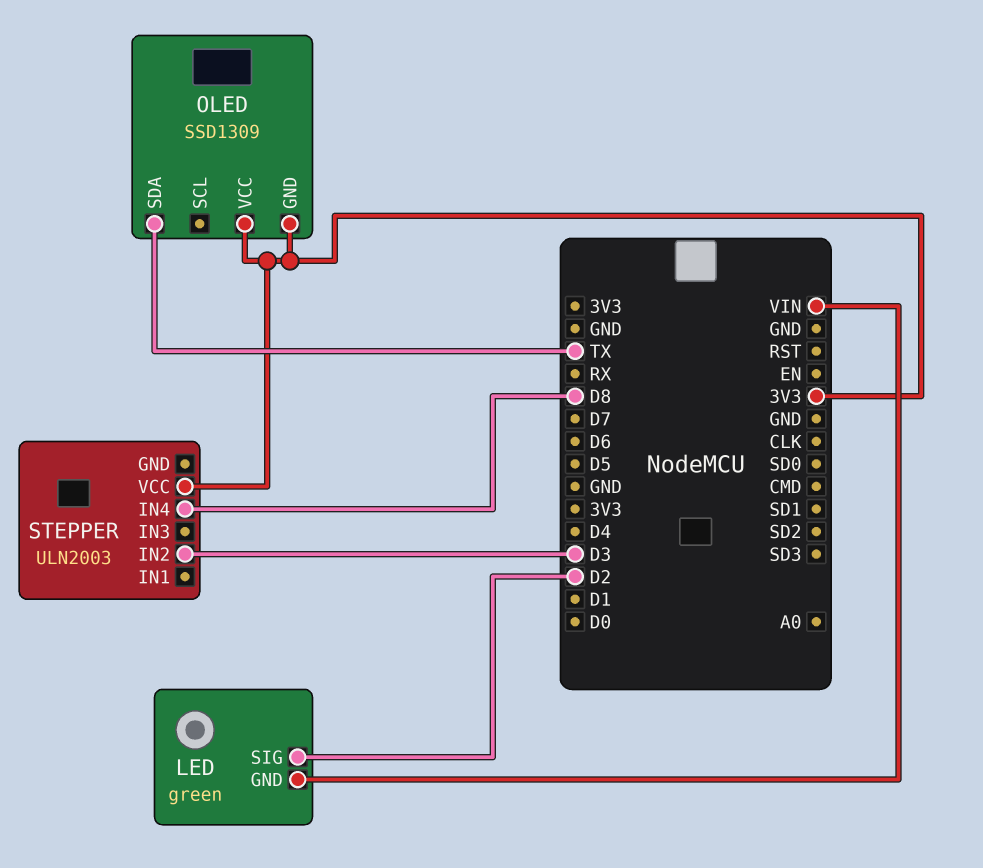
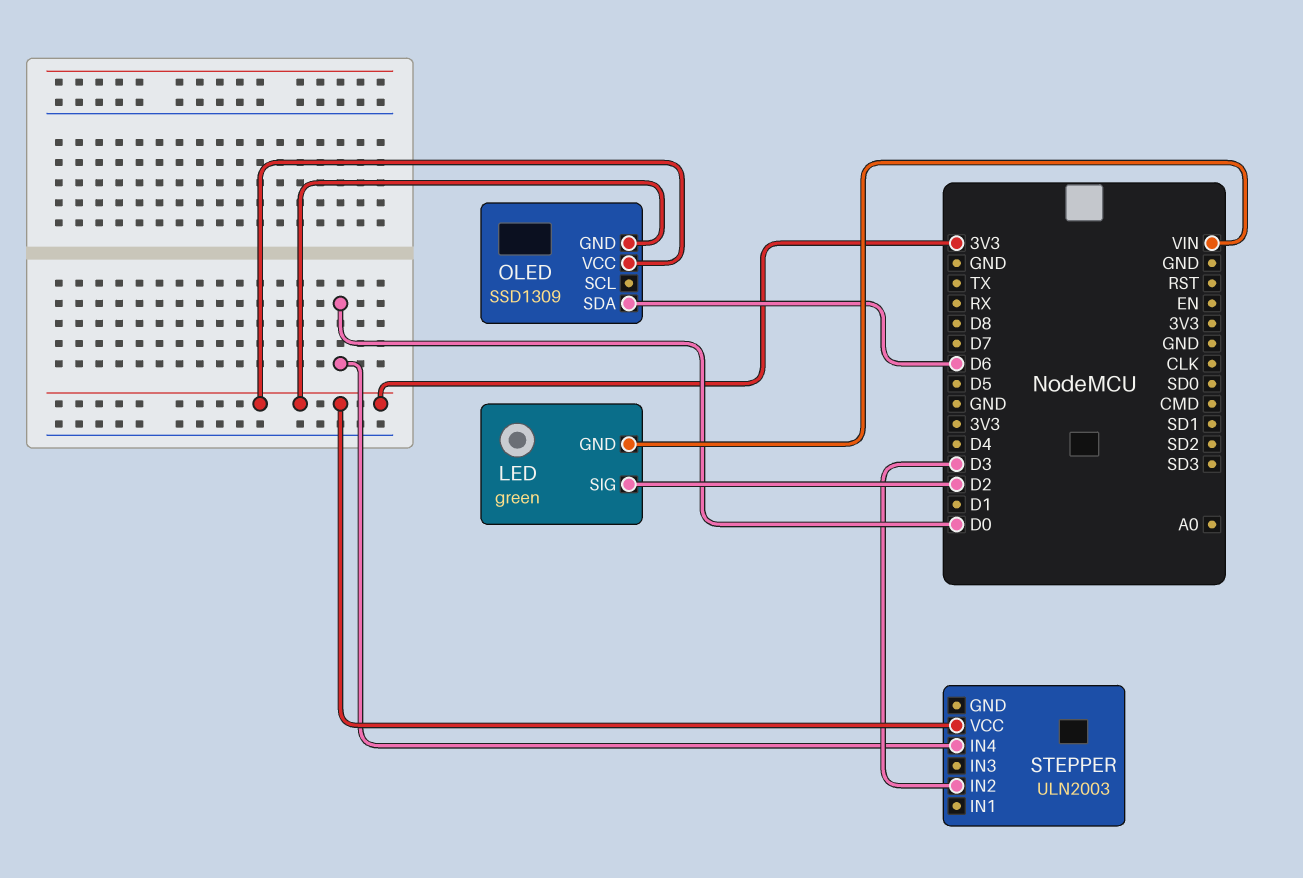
OLED pin SDA: TX -> D6
STEPPER pin IN4: D8 -> D0

